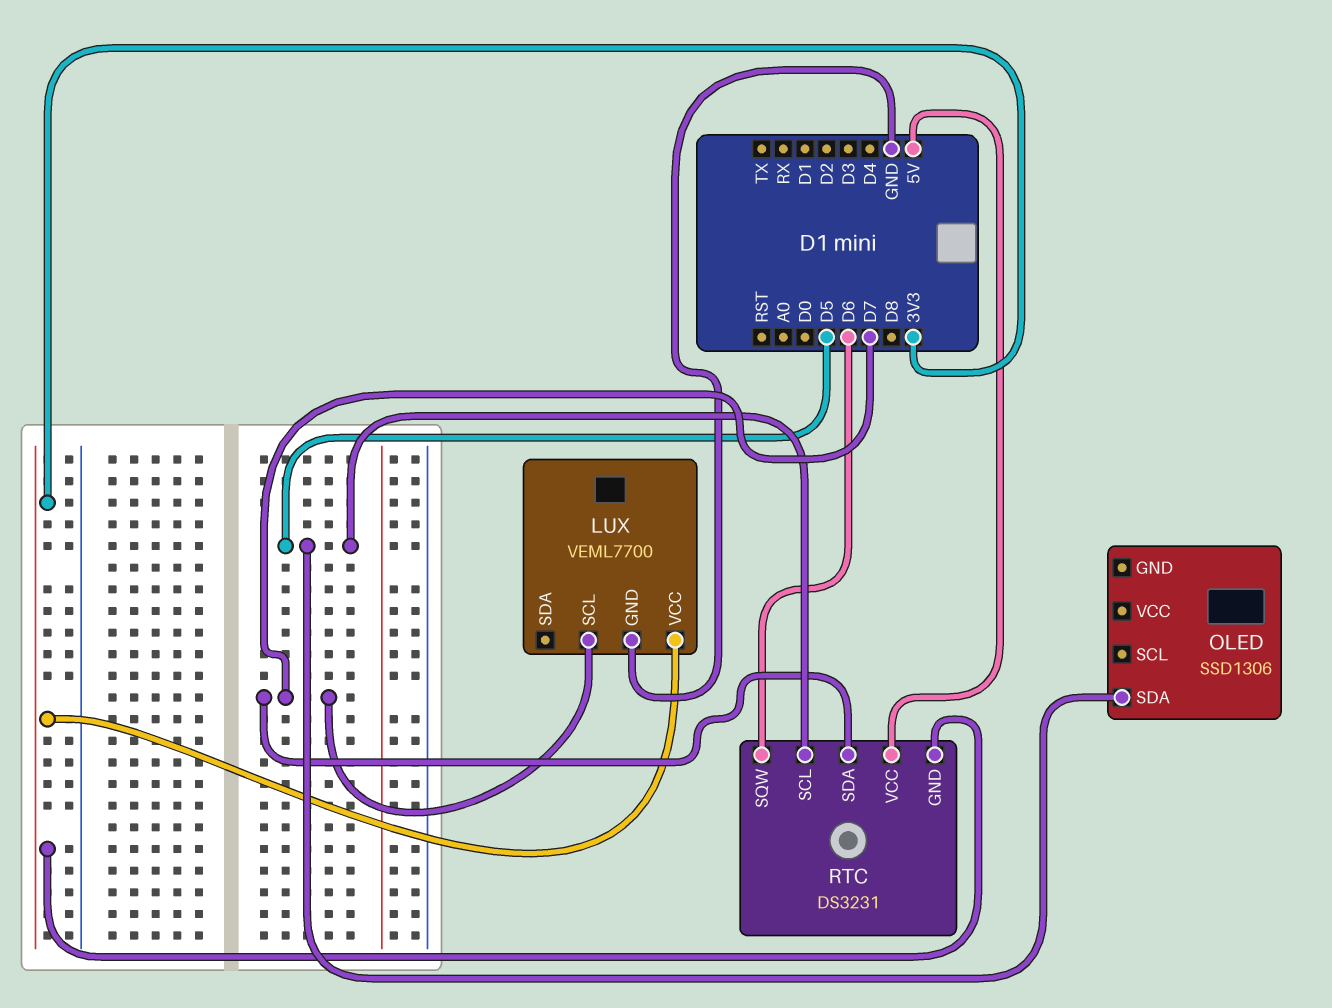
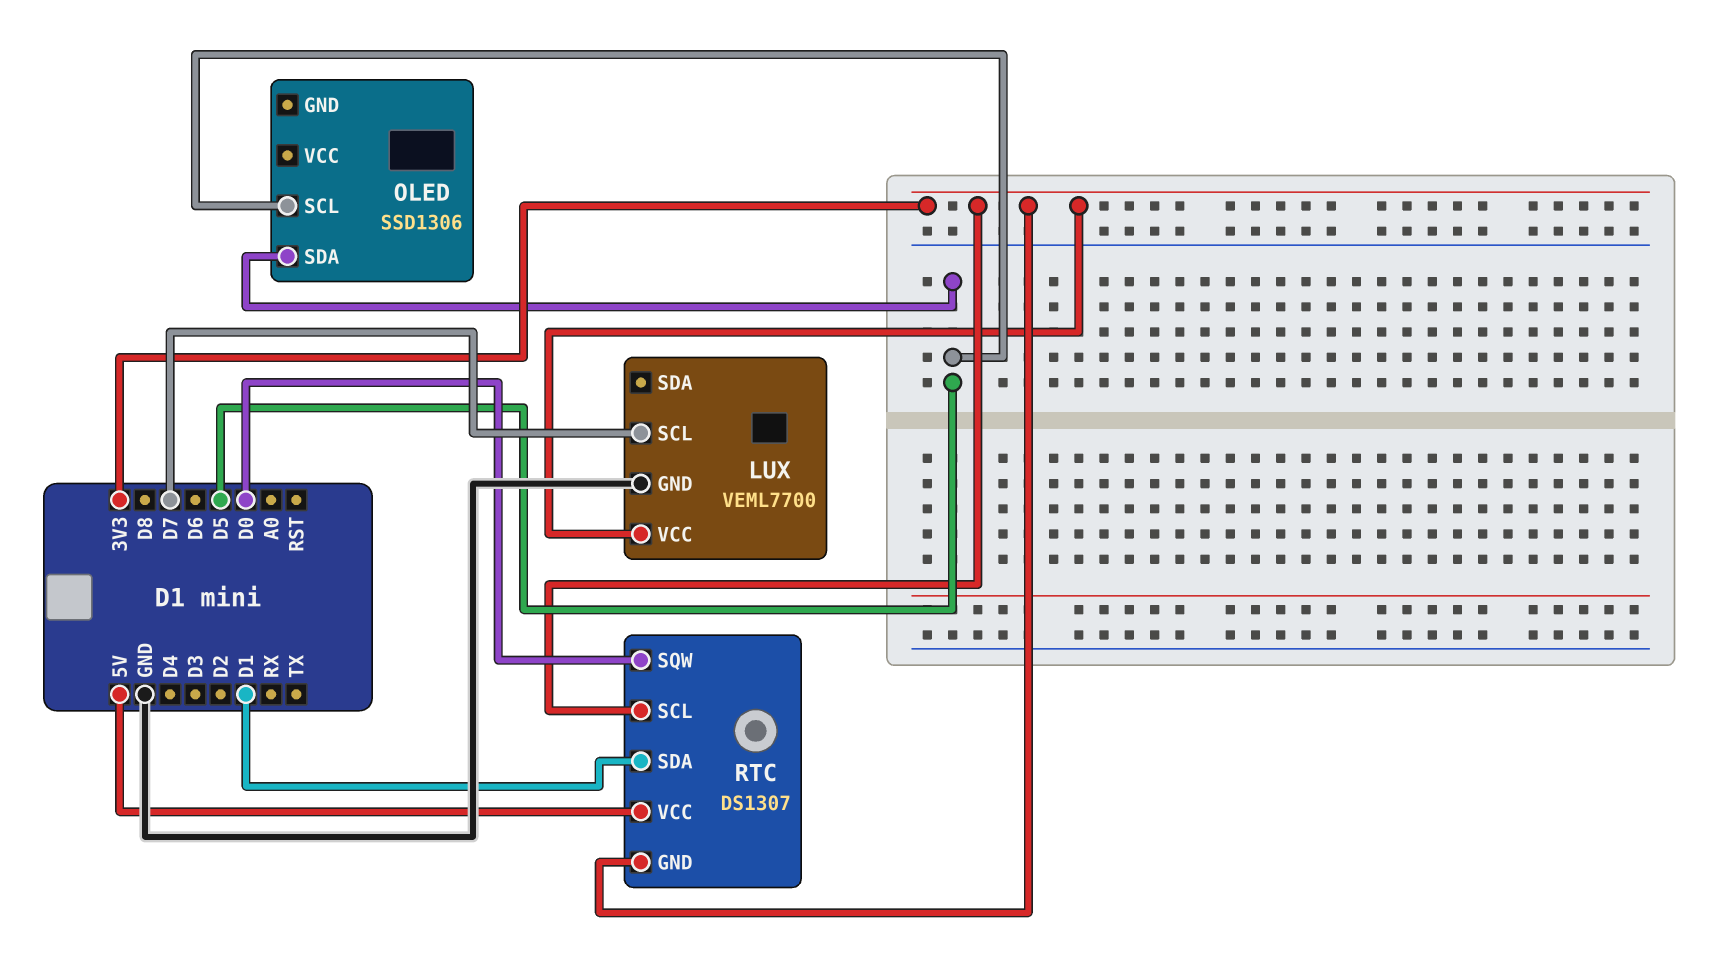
OLED pin SCL: none -> D5
RTC: DS3231 -> DS1307
RTC pin SCL: D5 -> 3V3
RTC pin SDA: D7 -> D1
RTC pin SQW: D6 -> D0

